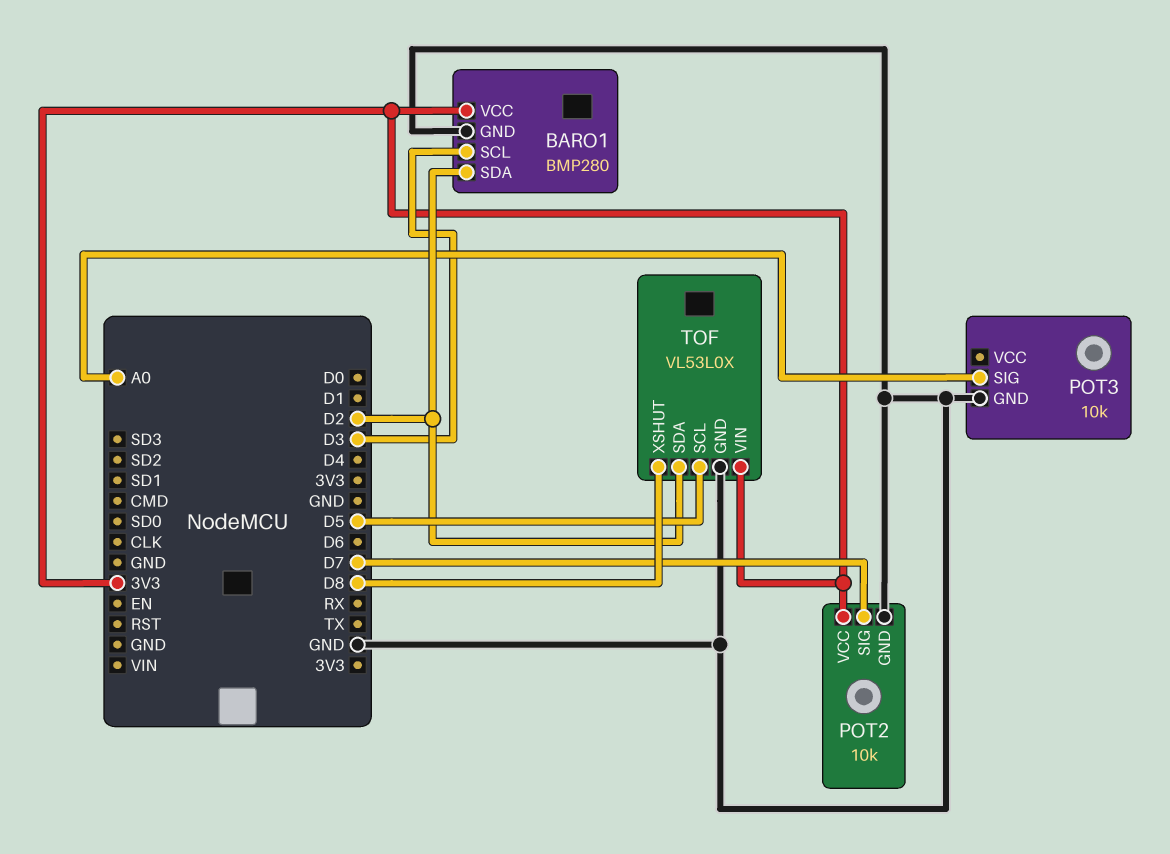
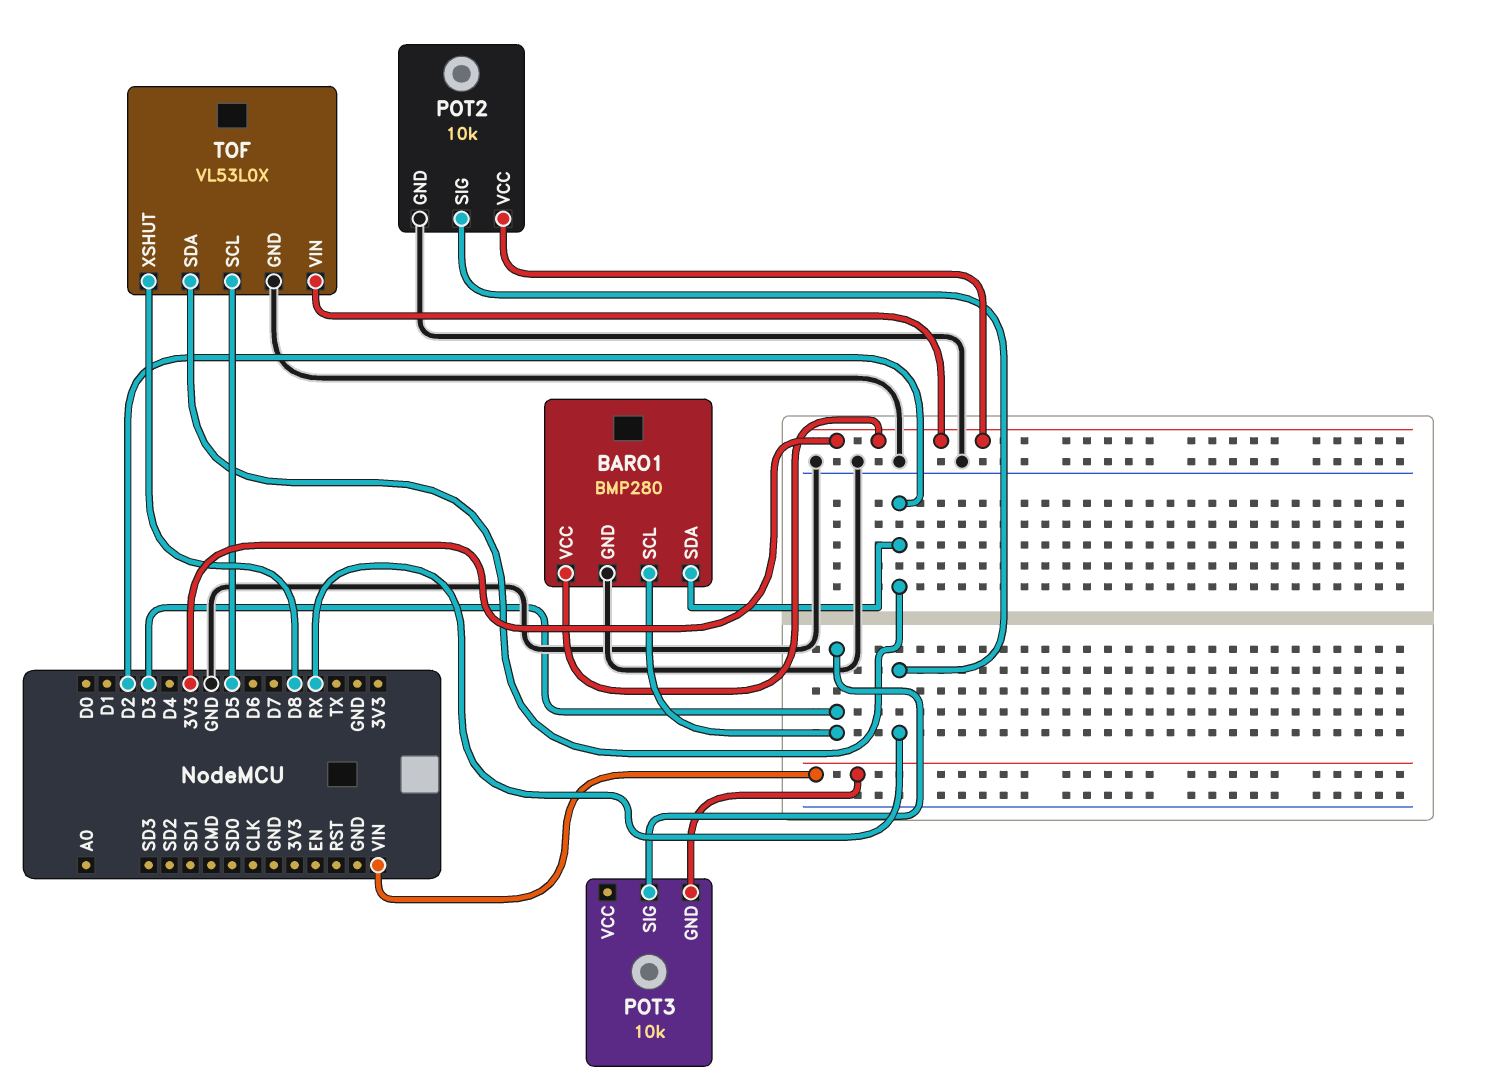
POT2 pin SIG: D7 -> RX
POT3 pin GND: GND -> VIN
POT3 pin SIG: A0 -> D3

